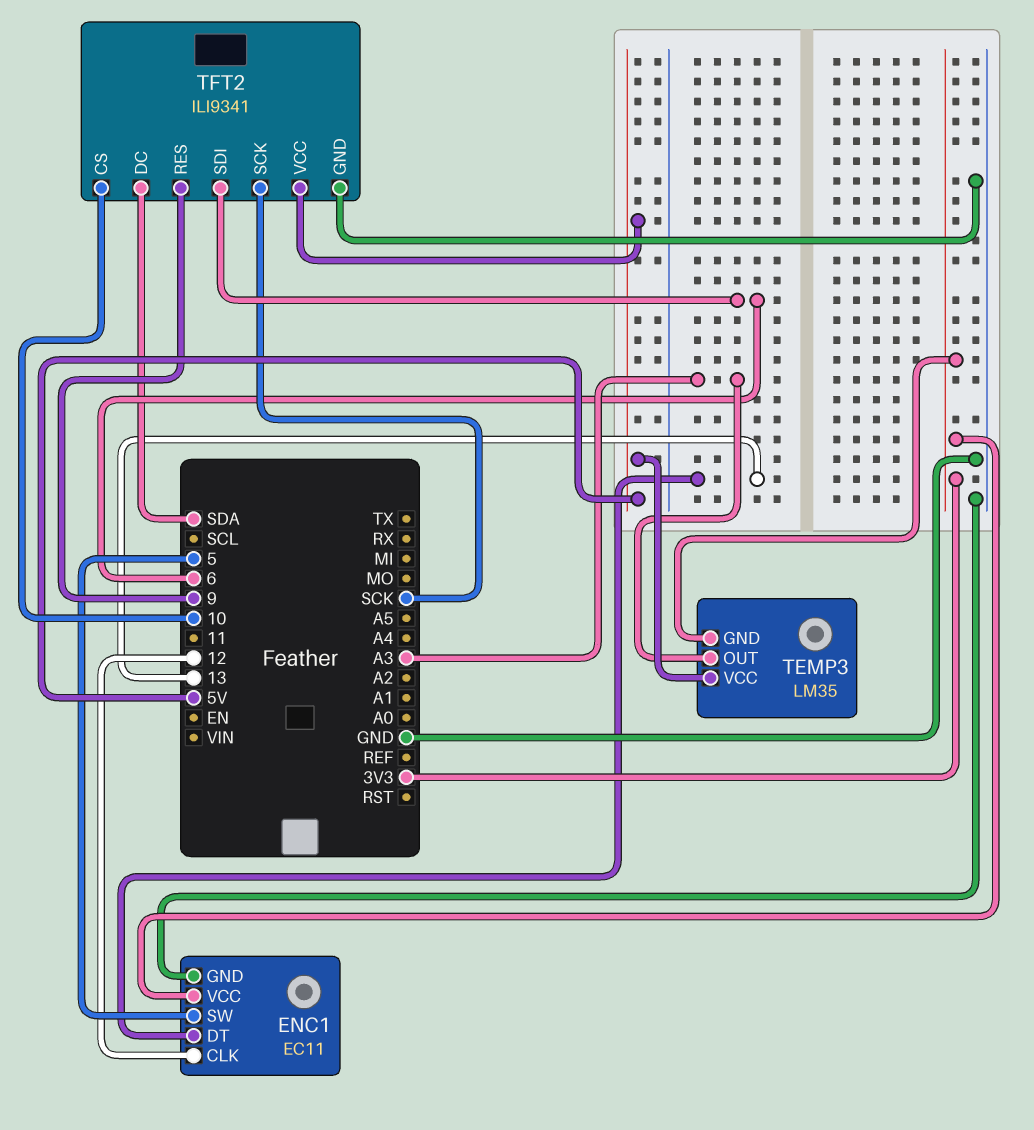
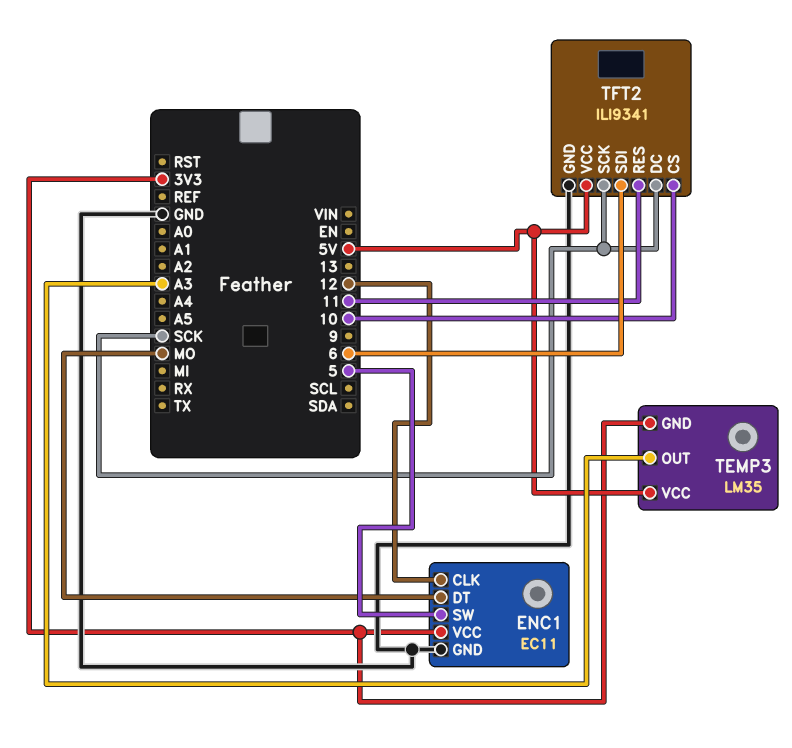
ENC1 pin DT: 13 -> MO
TFT2 pin DC: SDA -> SCK
TFT2 pin RES: 9 -> 11

